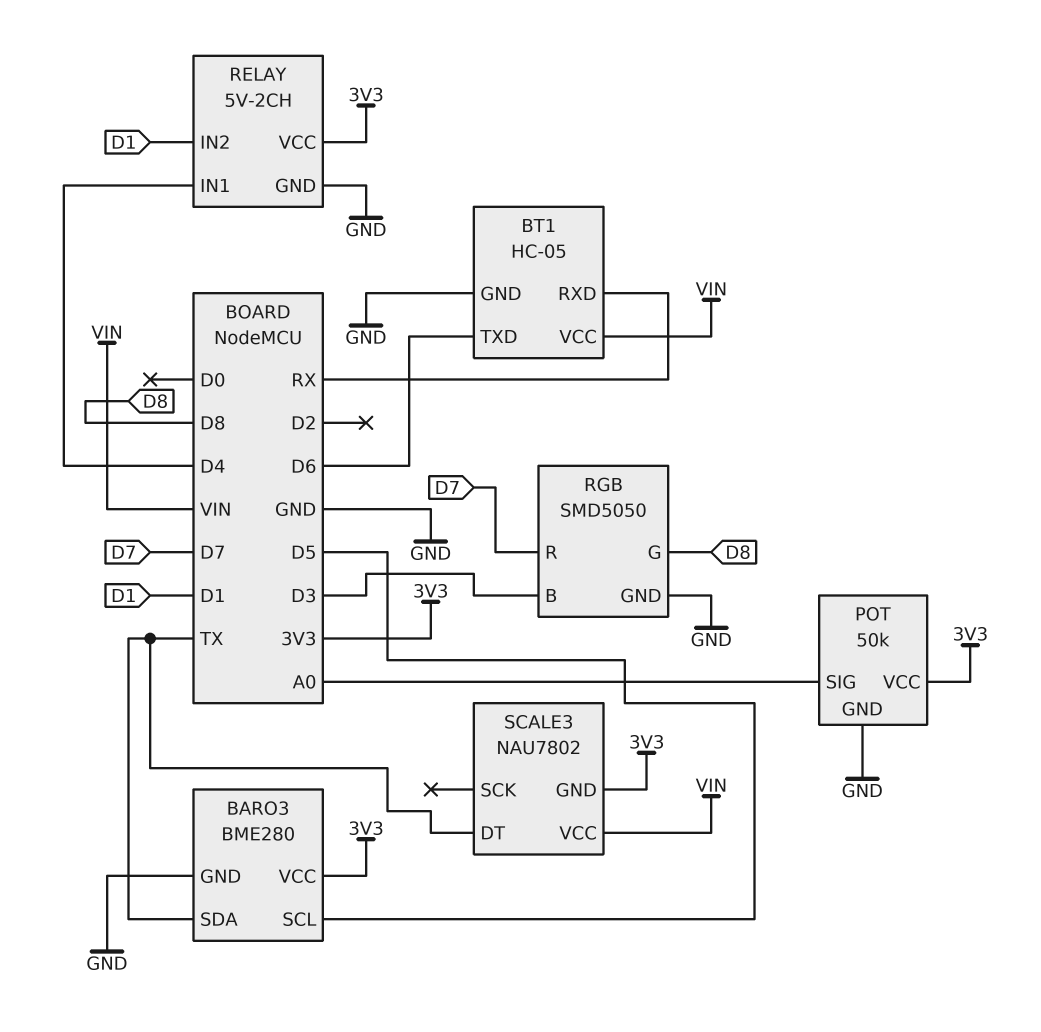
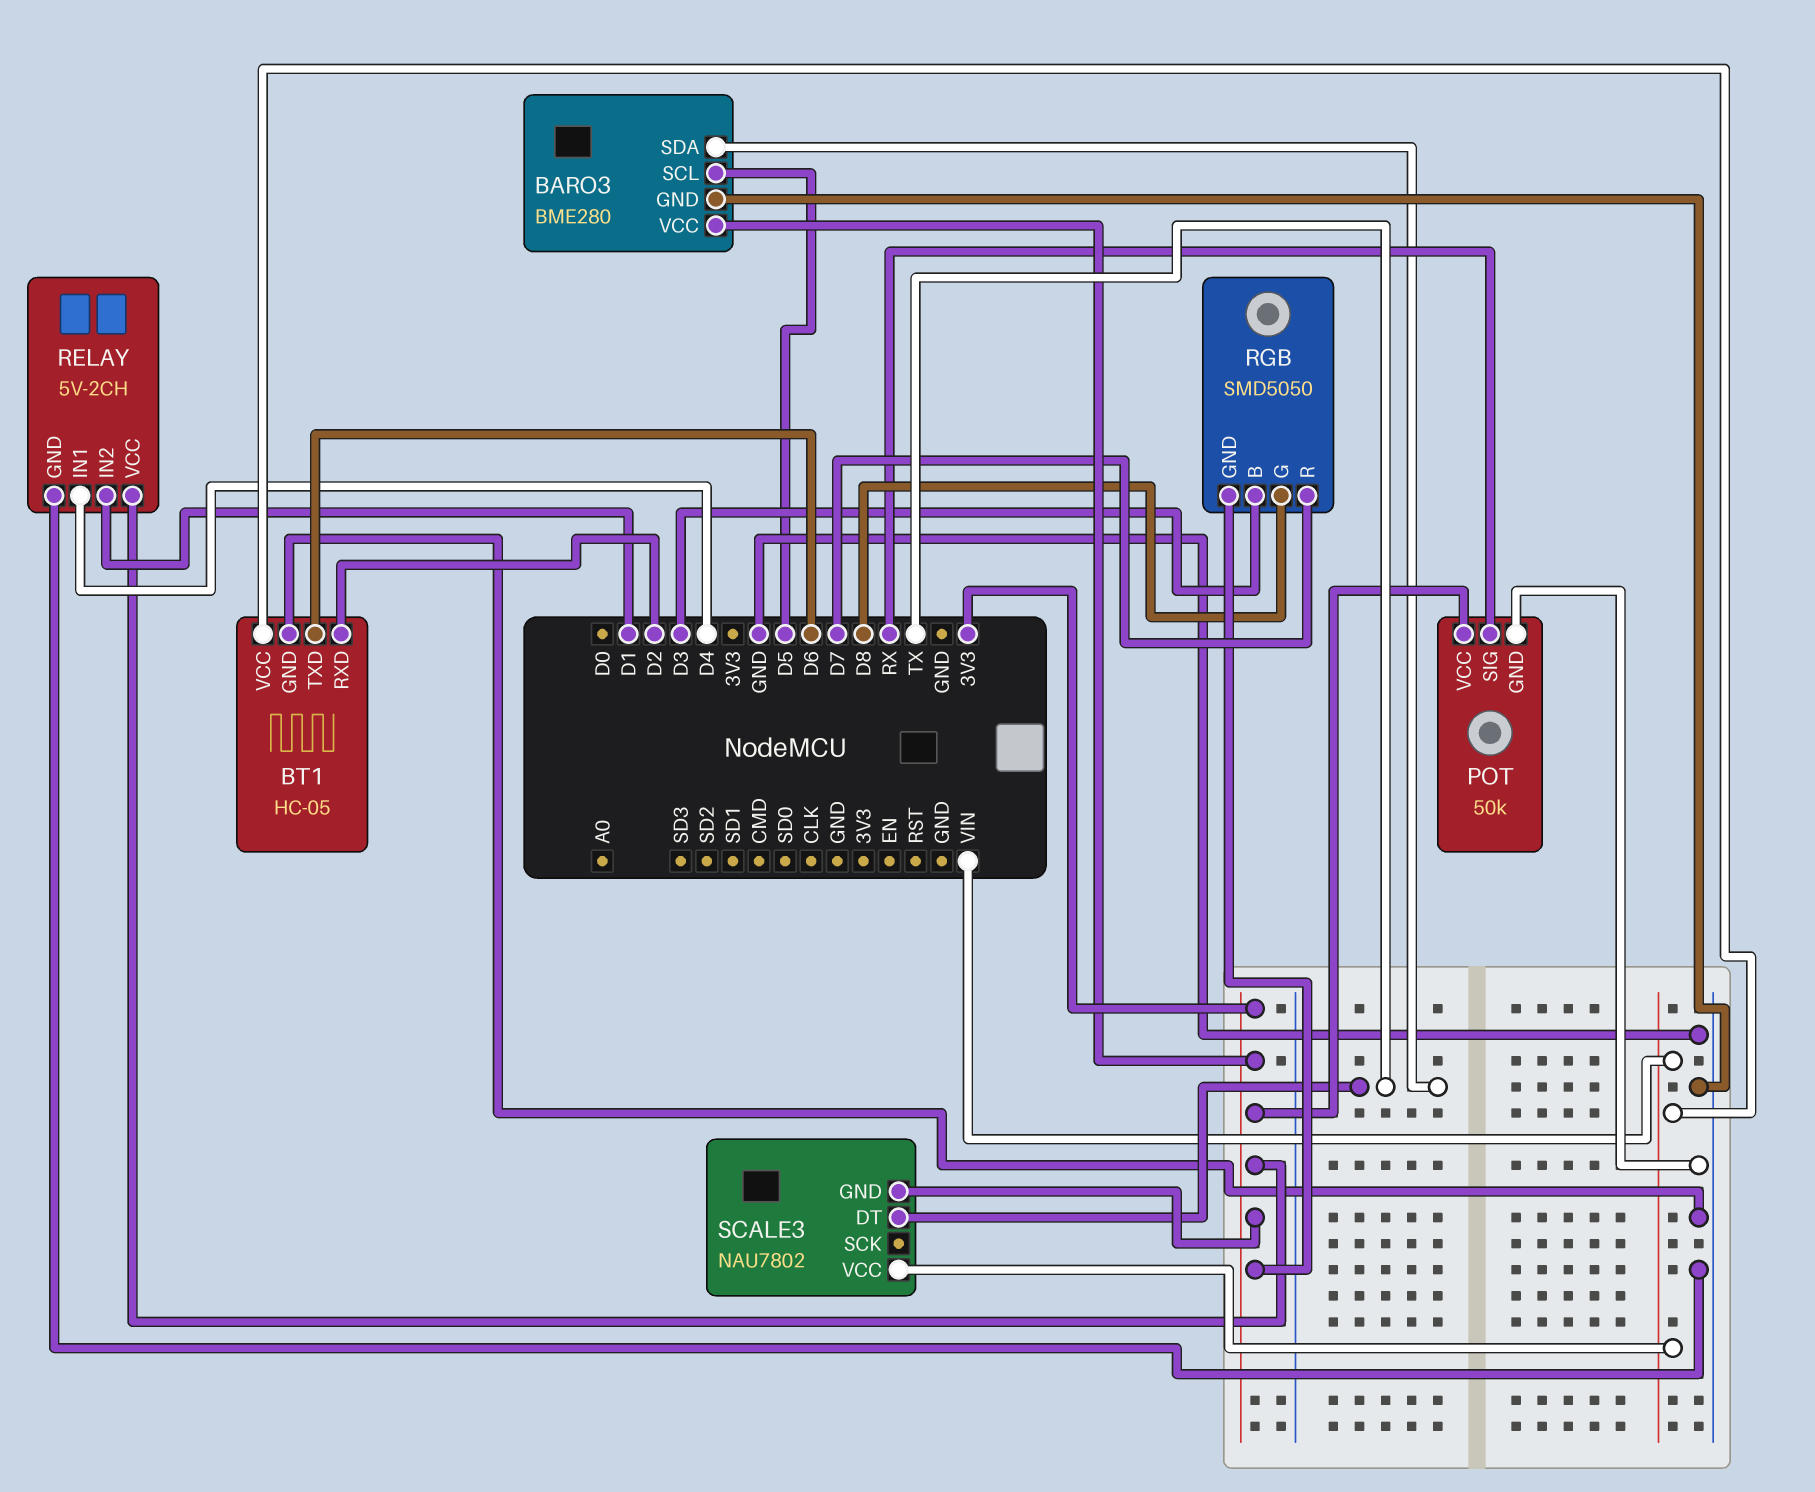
BT1 pin RXD: RX -> D2
POT pin SIG: A0 -> RX
RGB pin GND: GND -> 3V3

